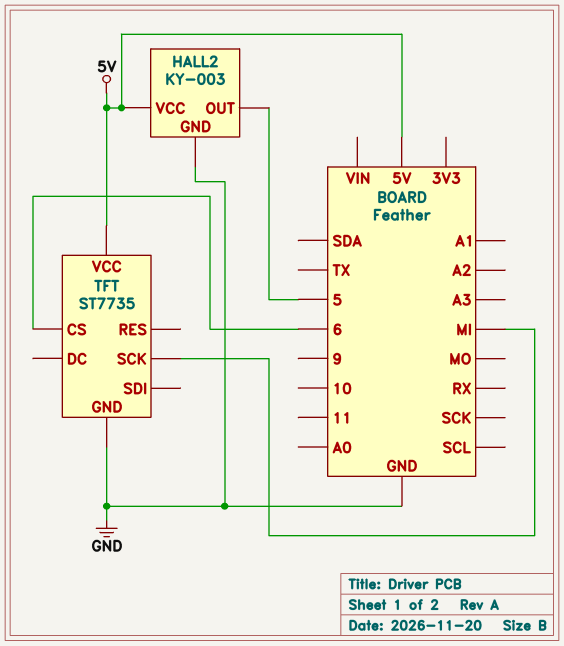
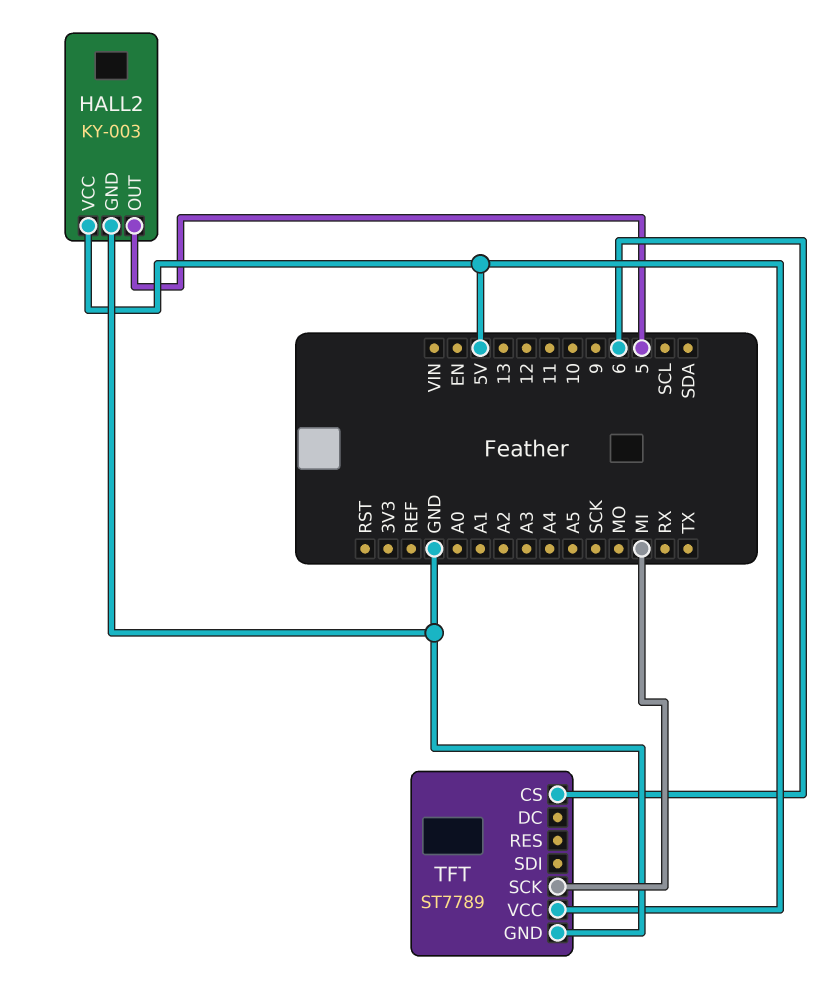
TFT: ST7735 -> ST7789

